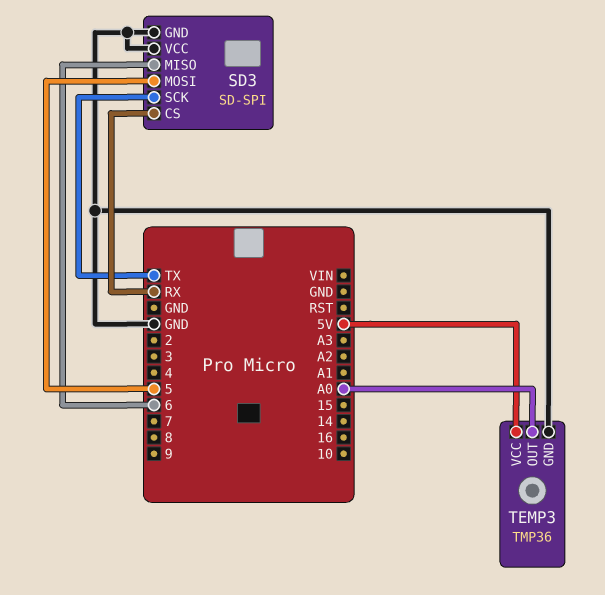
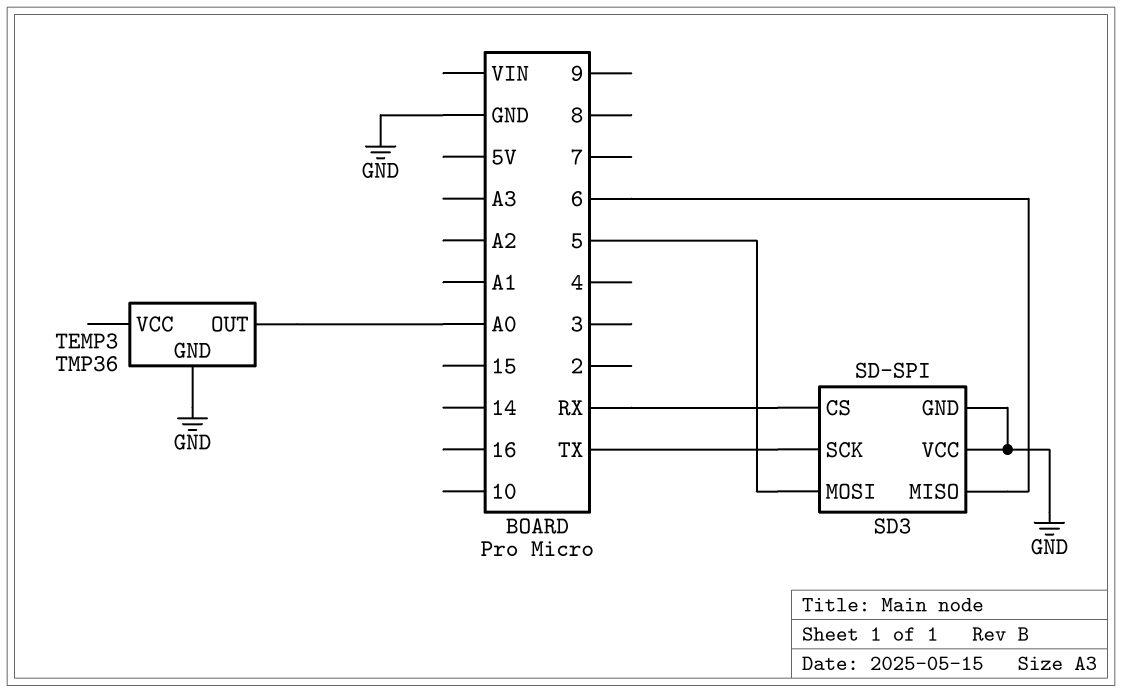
TEMP3 pin VCC: 5V -> none

